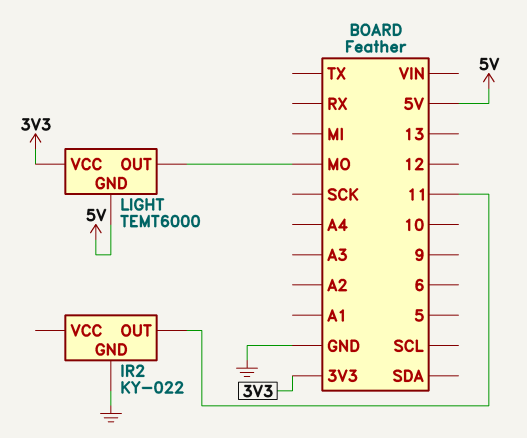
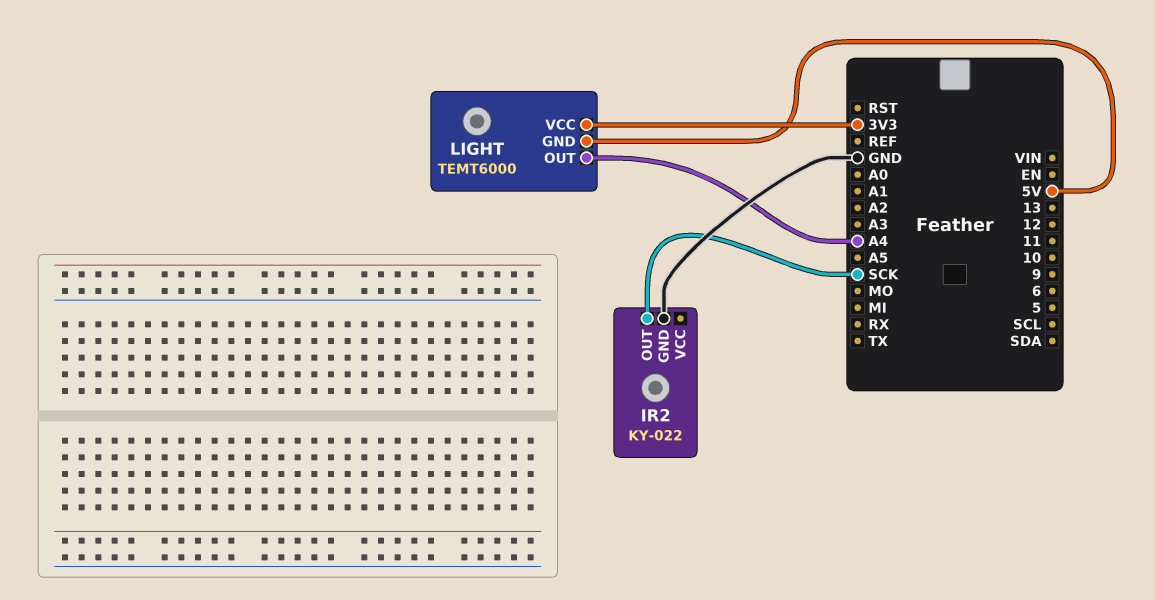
IR2 pin OUT: 11 -> SCK
LIGHT pin OUT: MO -> A4

